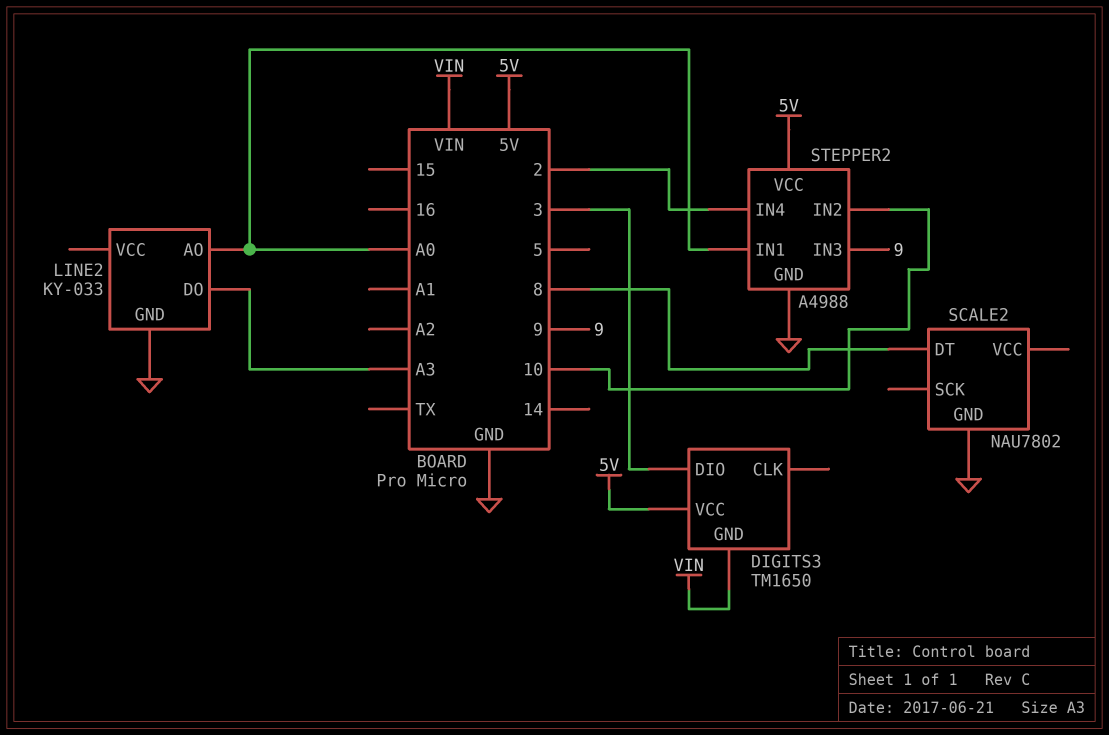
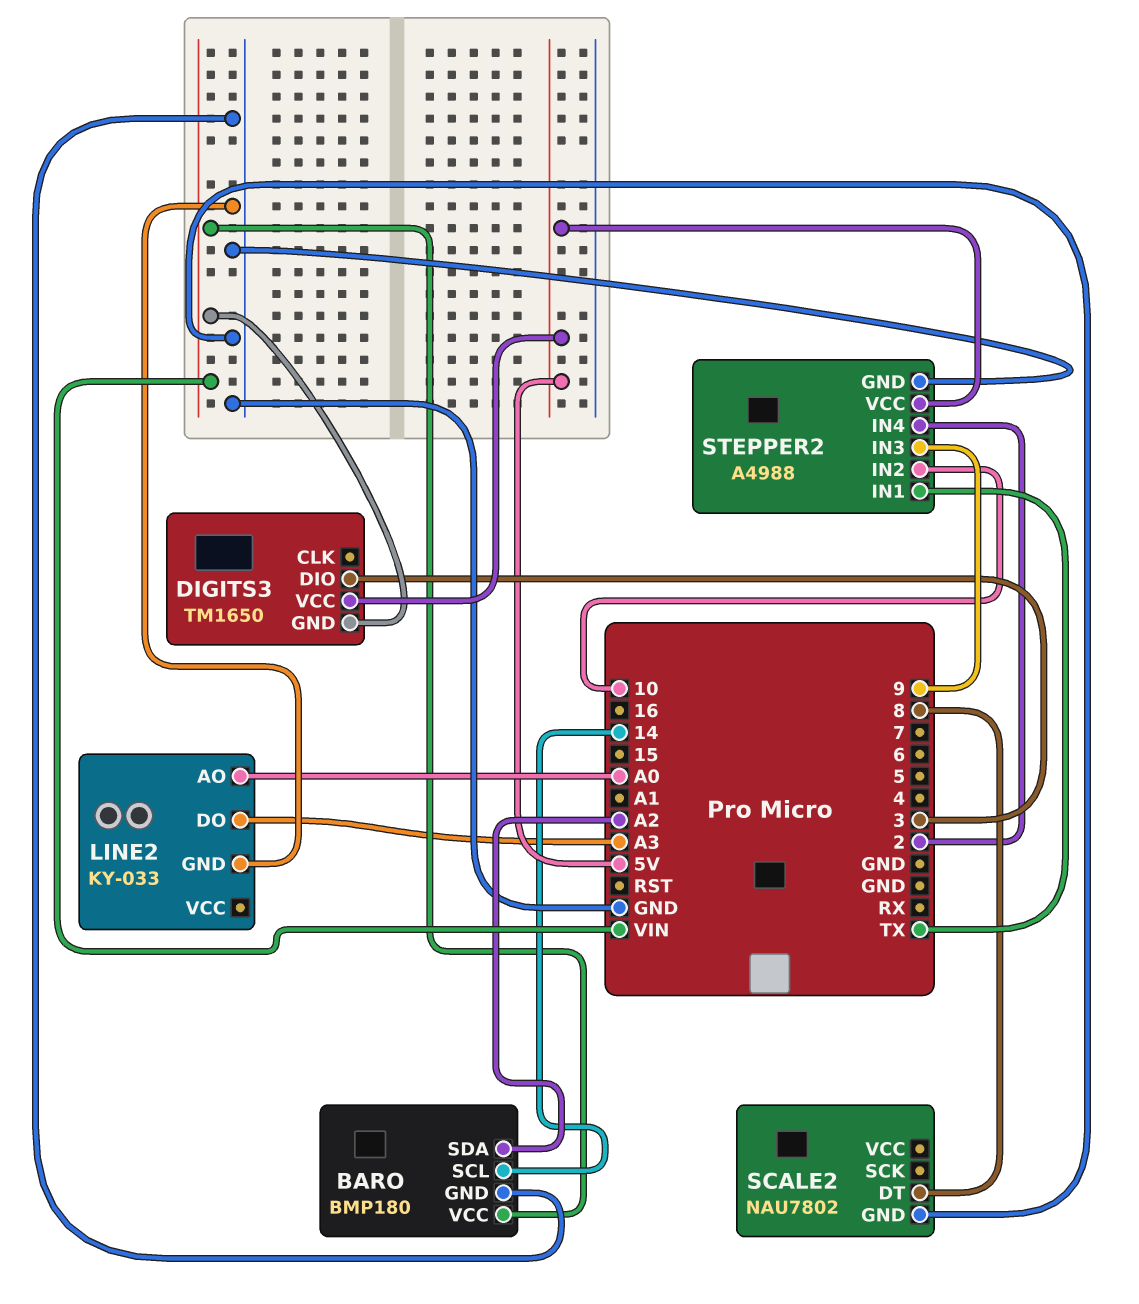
BARO: none -> BMP180
BARO pin GND: none -> GND
BARO pin SCL: none -> 14
BARO pin SDA: none -> A2
BARO pin VCC: none -> VIN
STEPPER2 pin IN1: A0 -> TX

